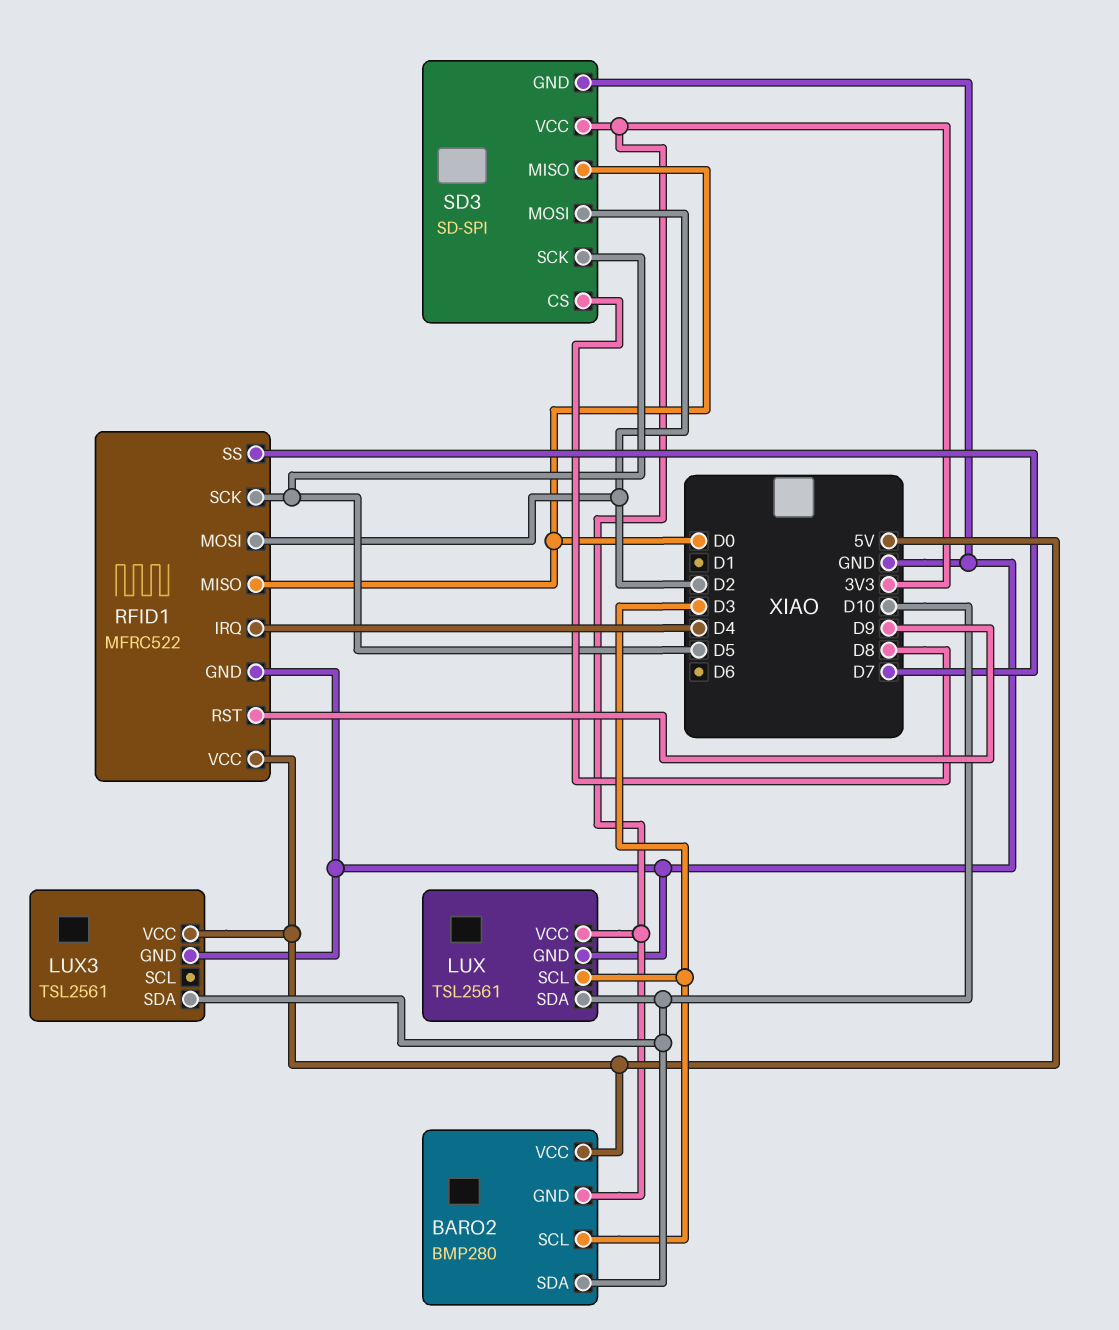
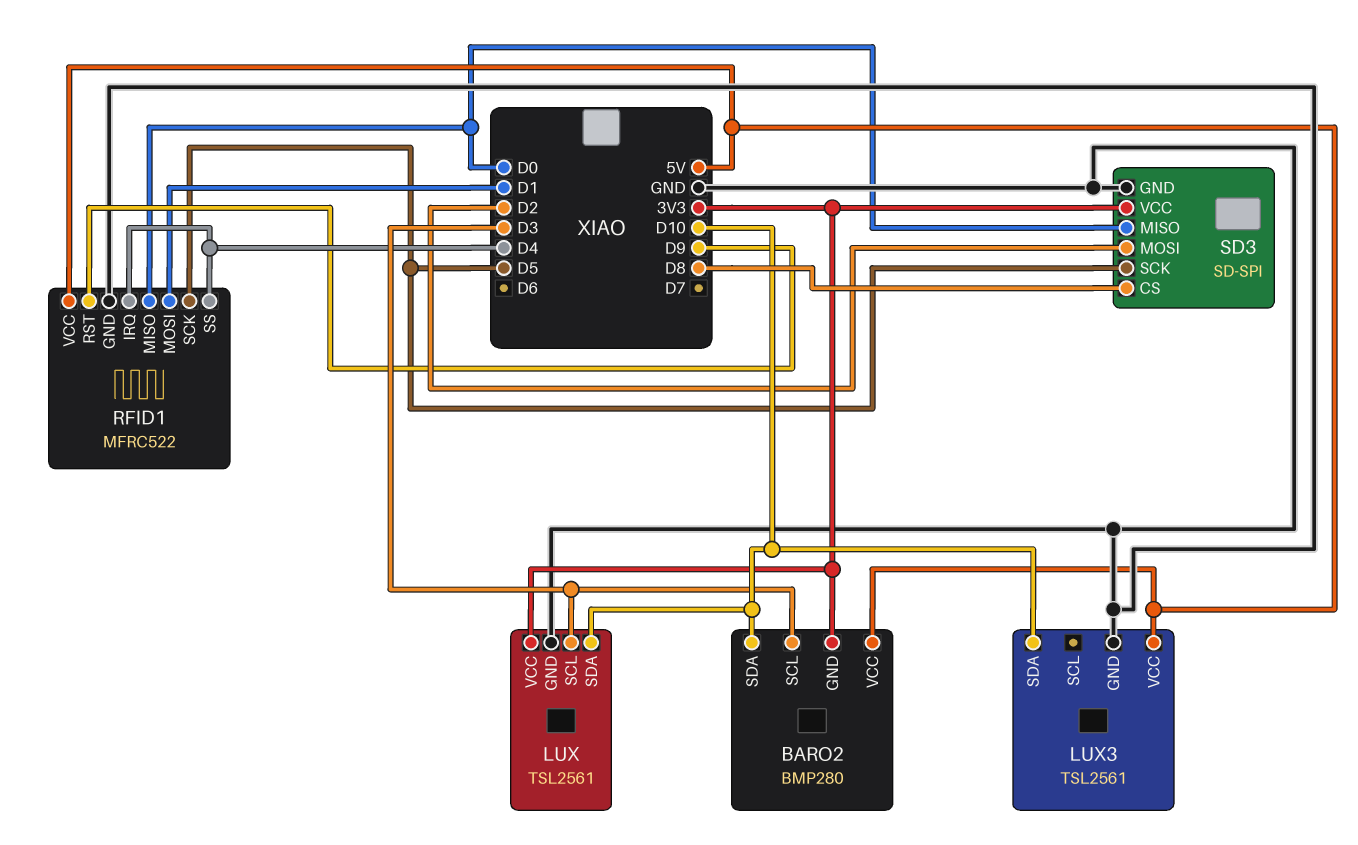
RFID1 pin MOSI: D2 -> D1
RFID1 pin SS: D7 -> D4

